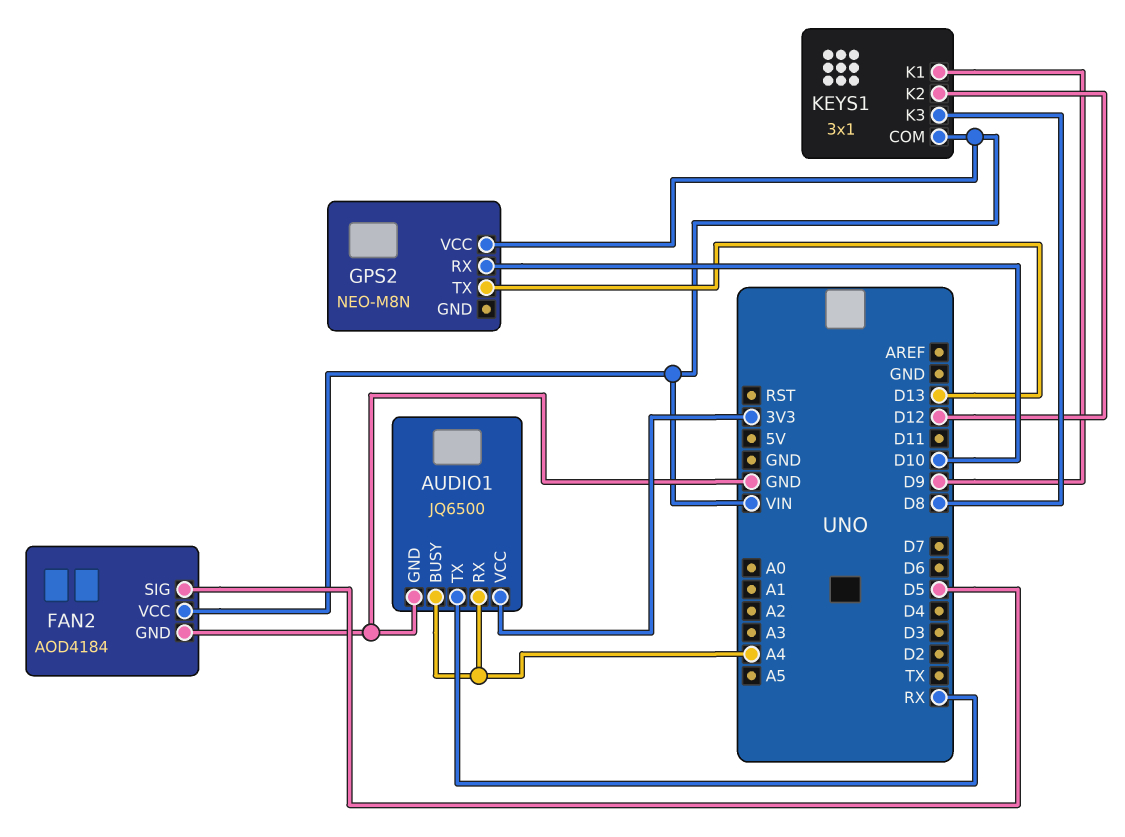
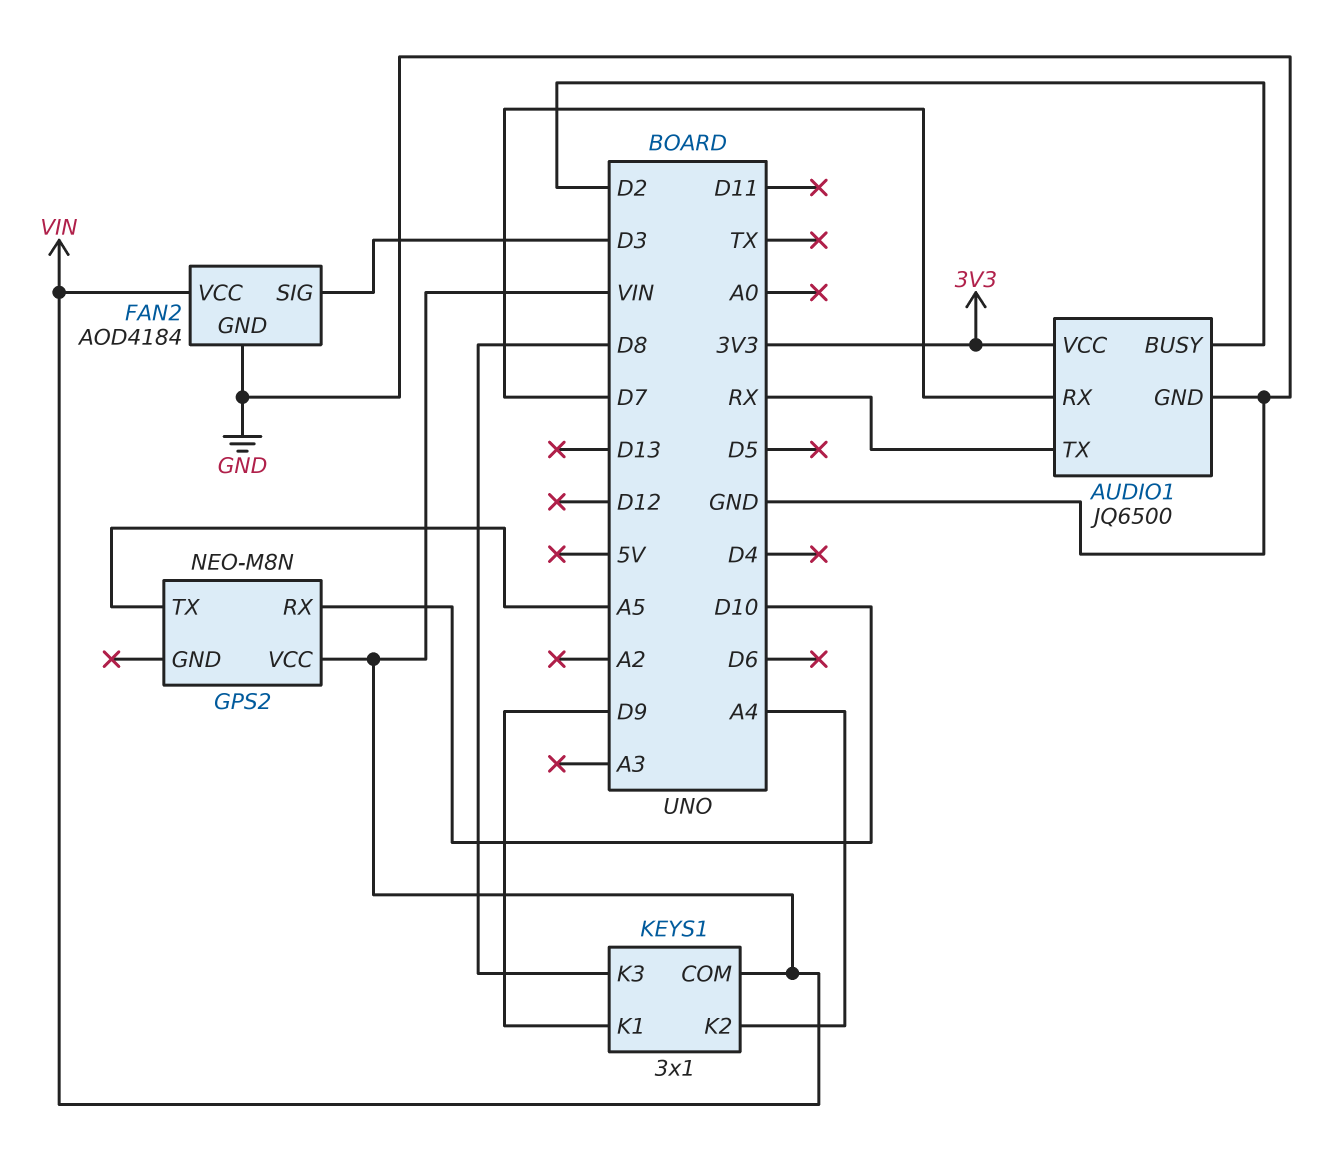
AUDIO1 pin BUSY: A4 -> D2
AUDIO1 pin RX: A4 -> D7
FAN2 pin SIG: D5 -> D3
GPS2 pin TX: D13 -> A5
KEYS1 pin K2: D12 -> A4

